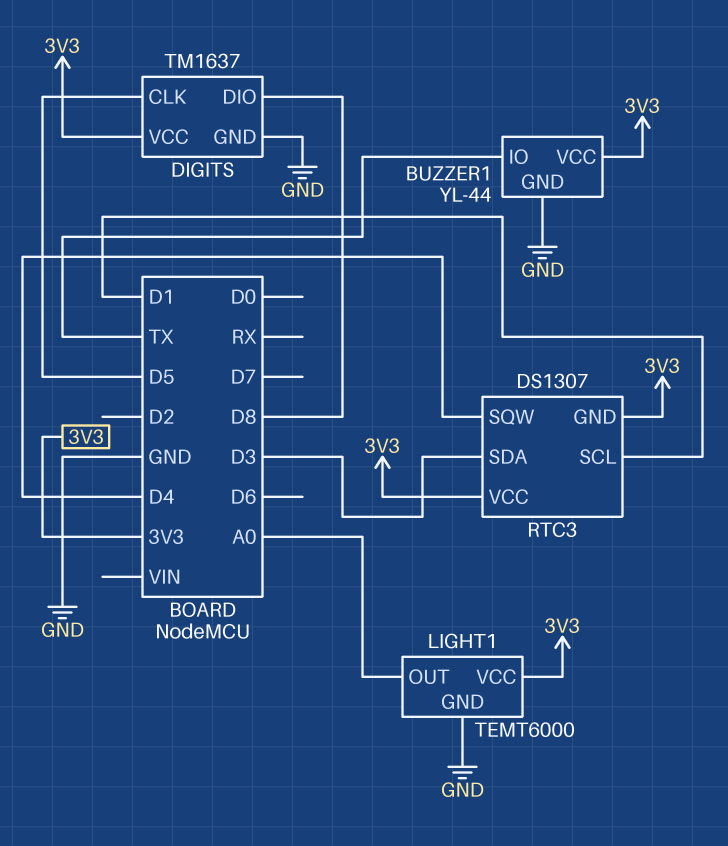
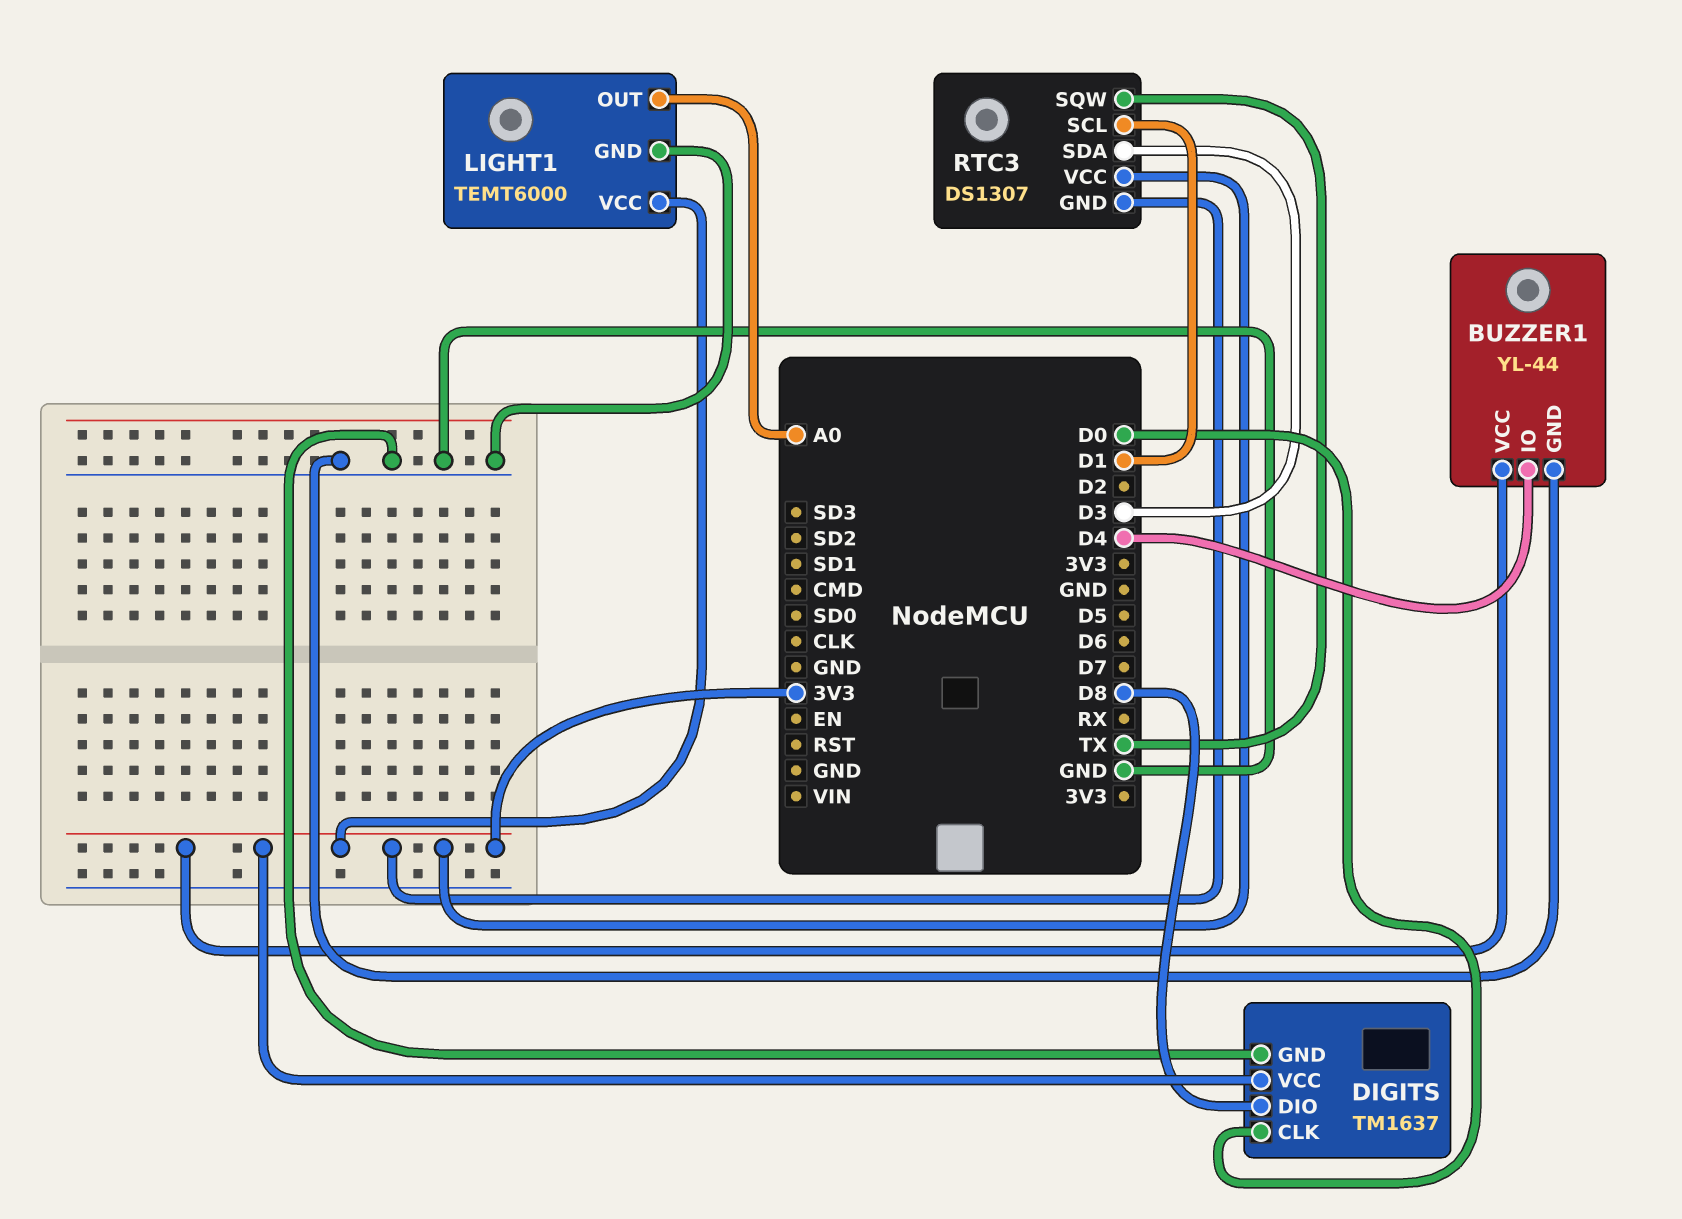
BUZZER1 pin IO: TX -> D4
DIGITS pin CLK: D5 -> D0
RTC3 pin SQW: D4 -> TX

